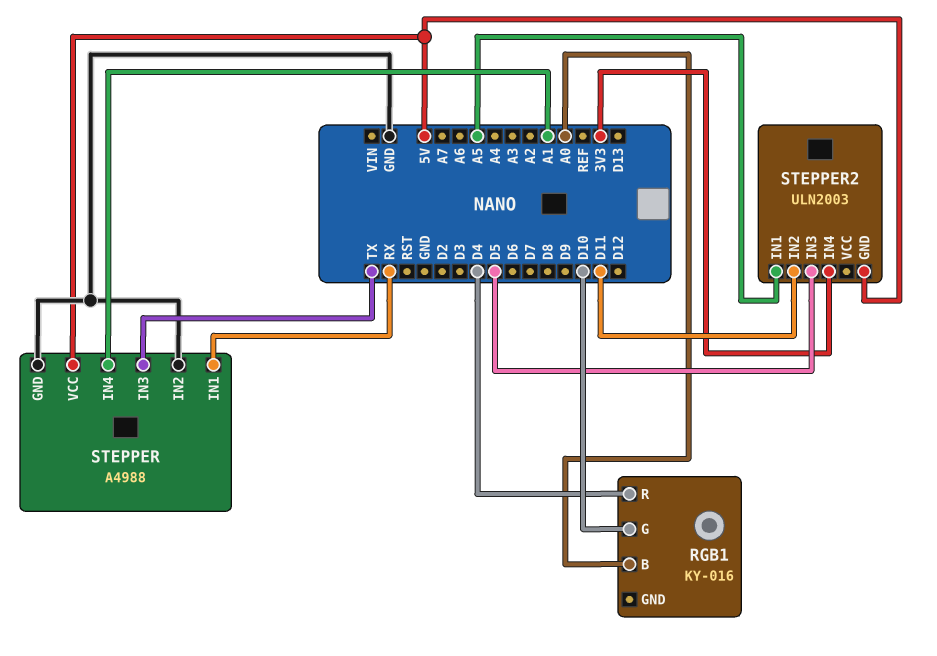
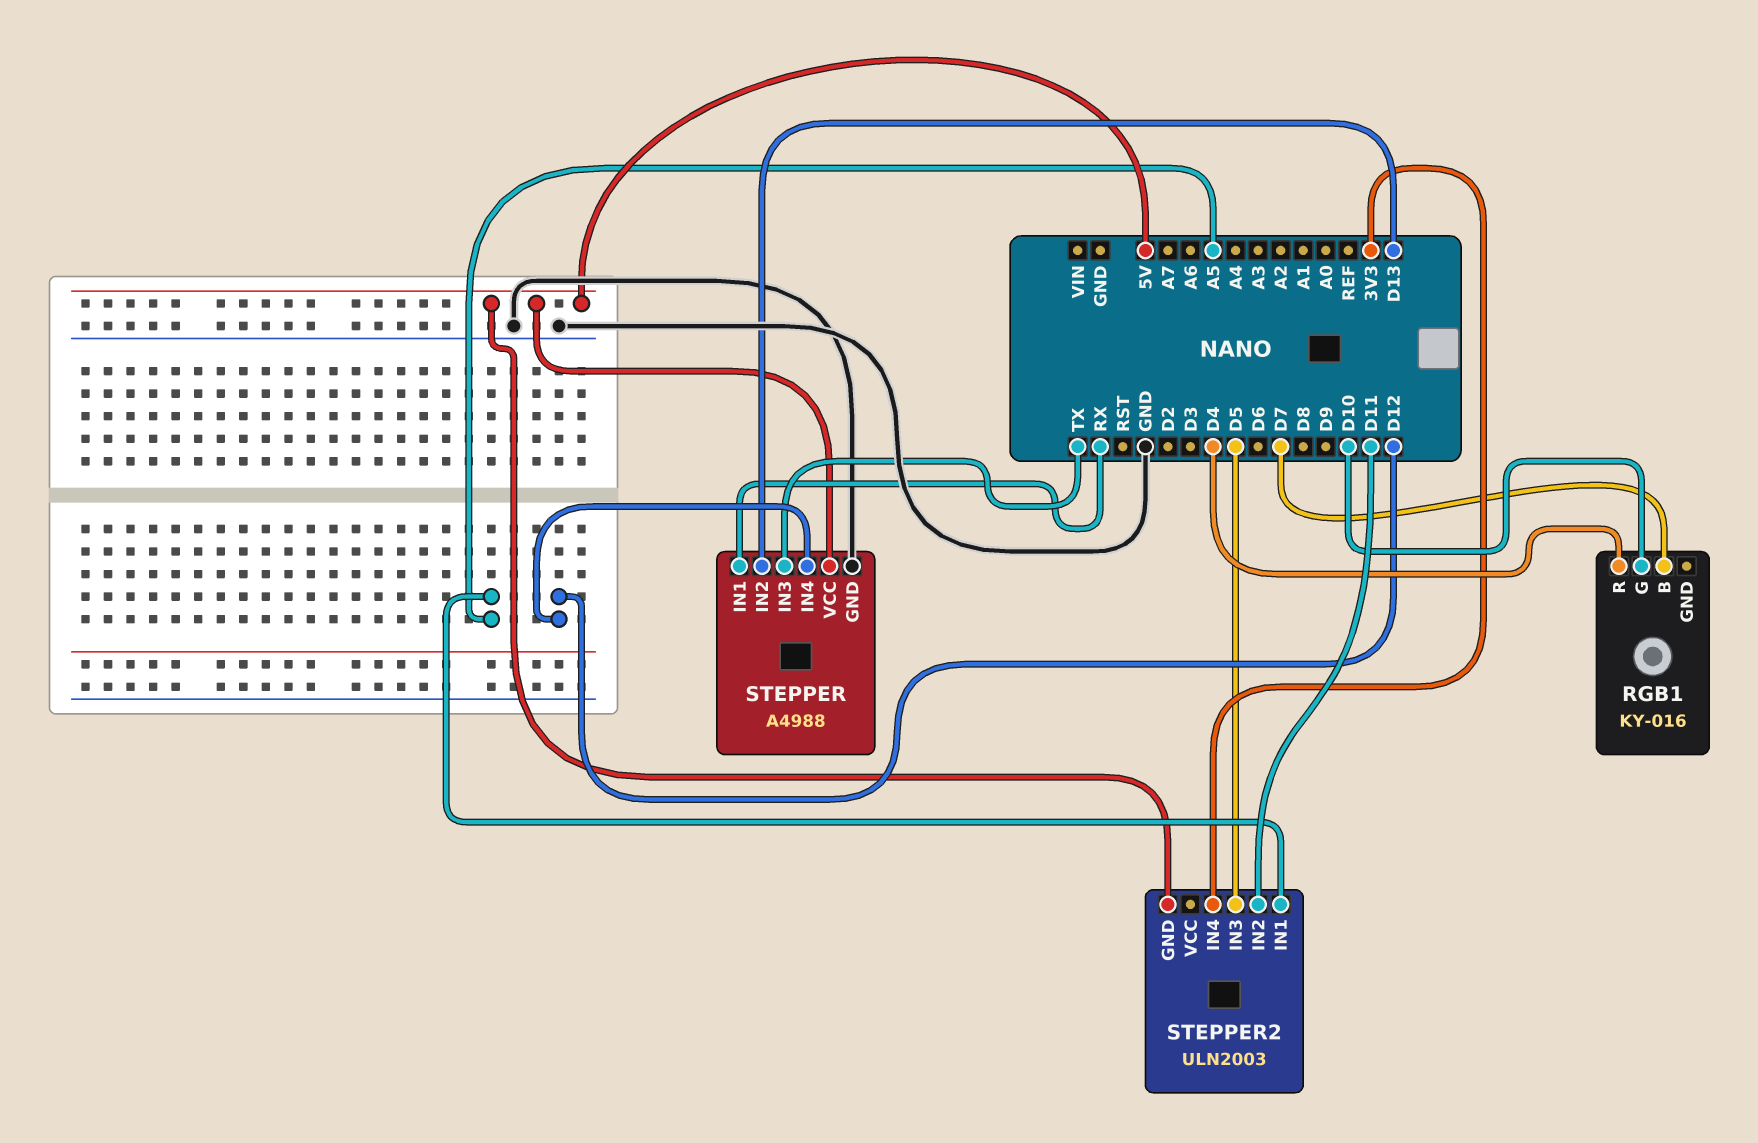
RGB1 pin B: A0 -> D7
STEPPER pin IN2: GND -> D13
STEPPER pin IN4: A1 -> D12

